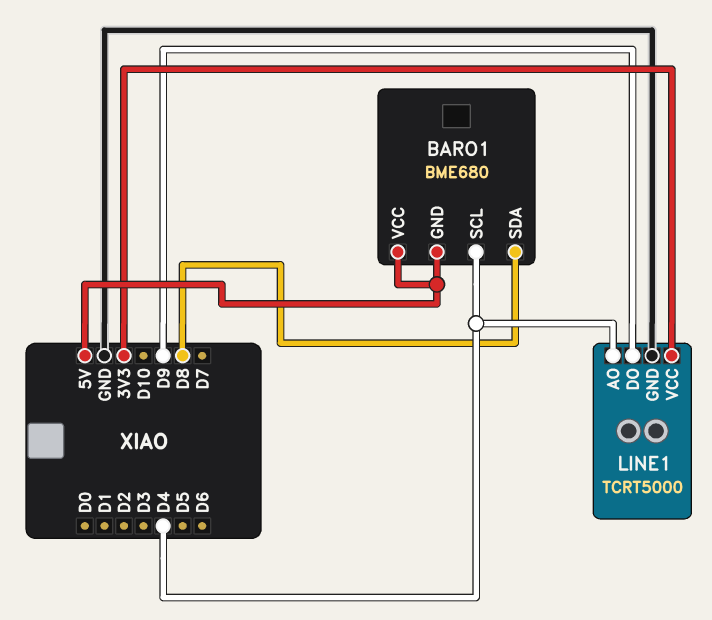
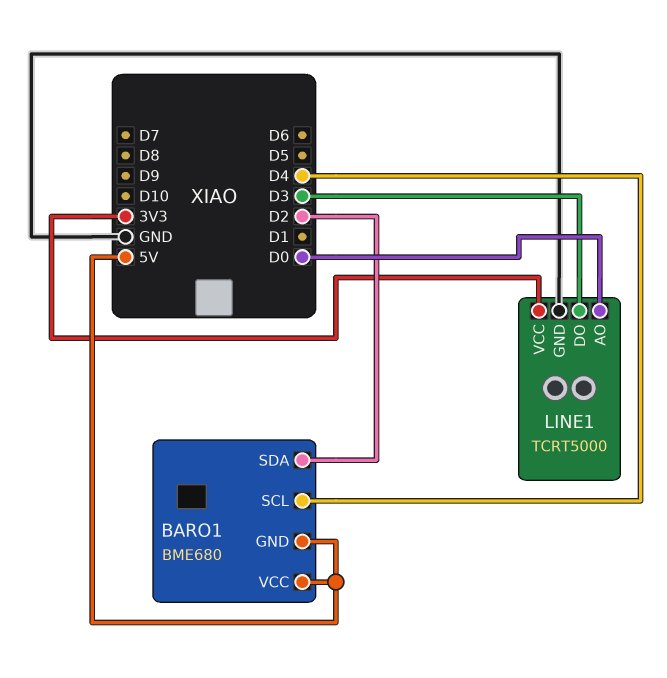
BARO1 pin SDA: D8 -> D2
LINE1 pin AO: D4 -> D0
LINE1 pin DO: D9 -> D3

